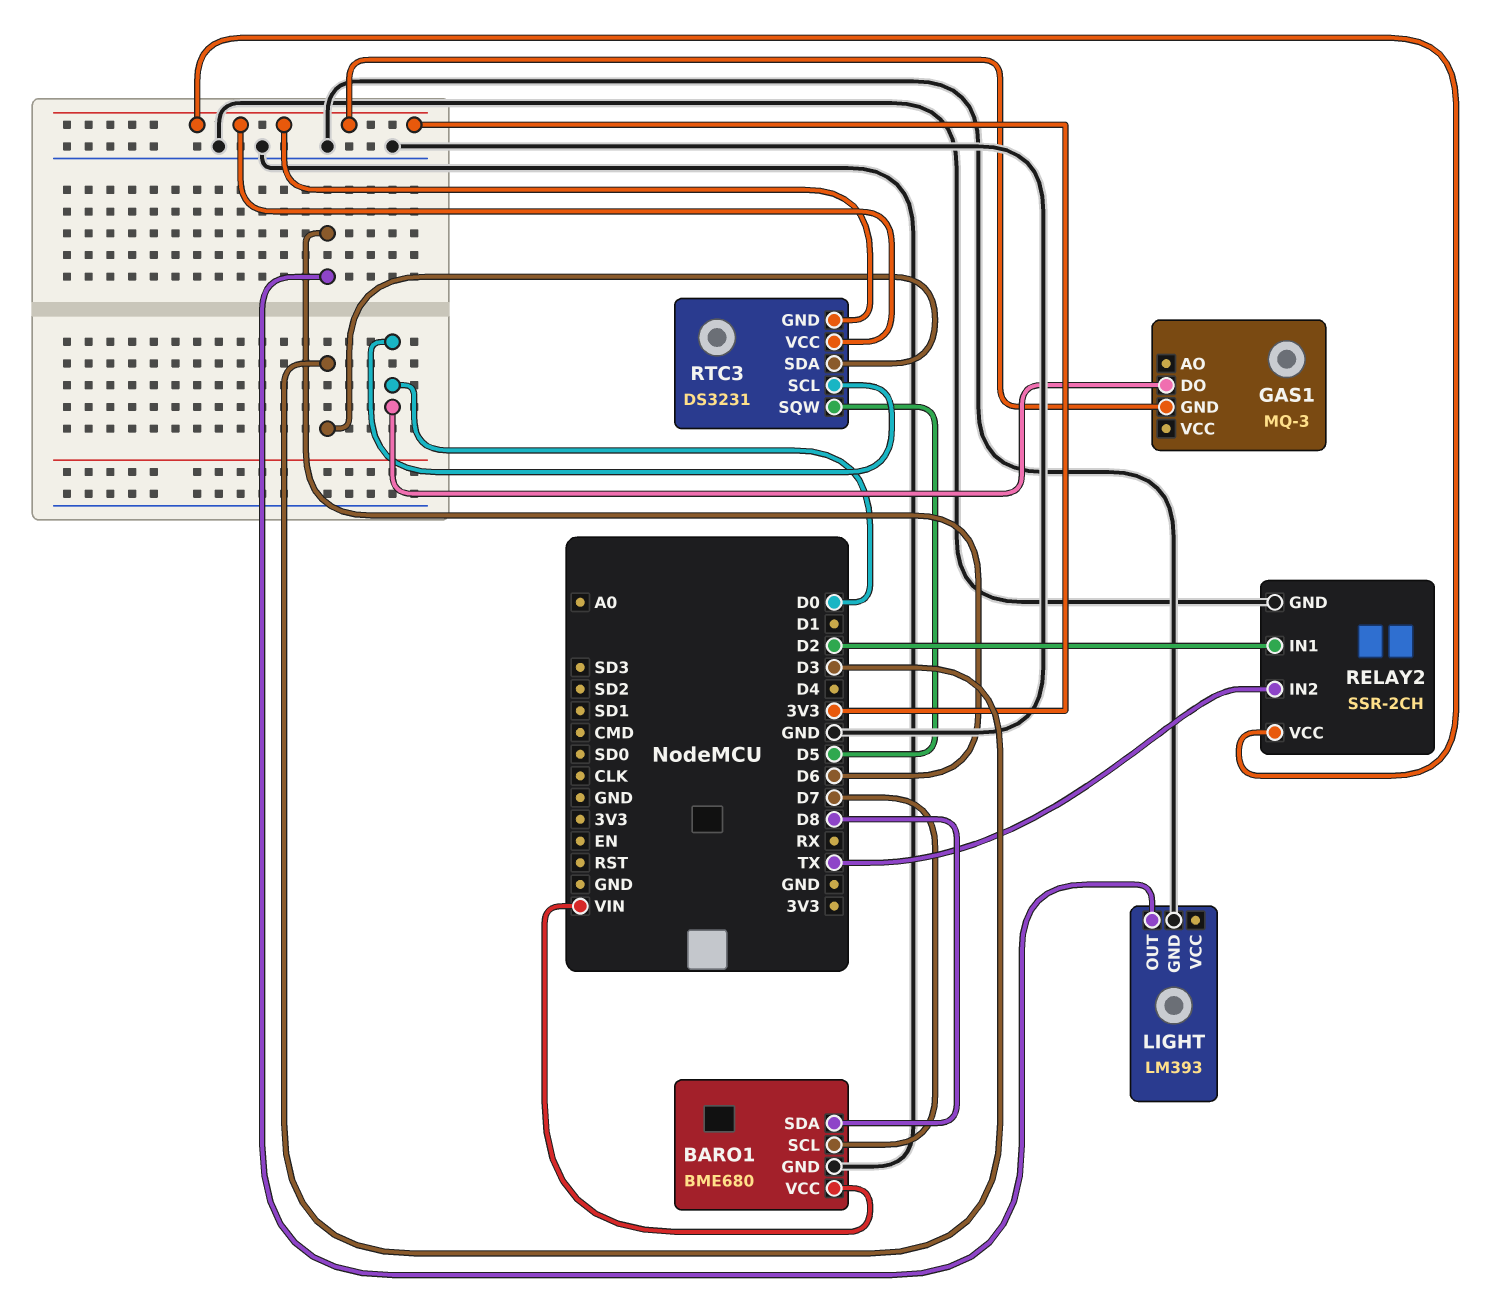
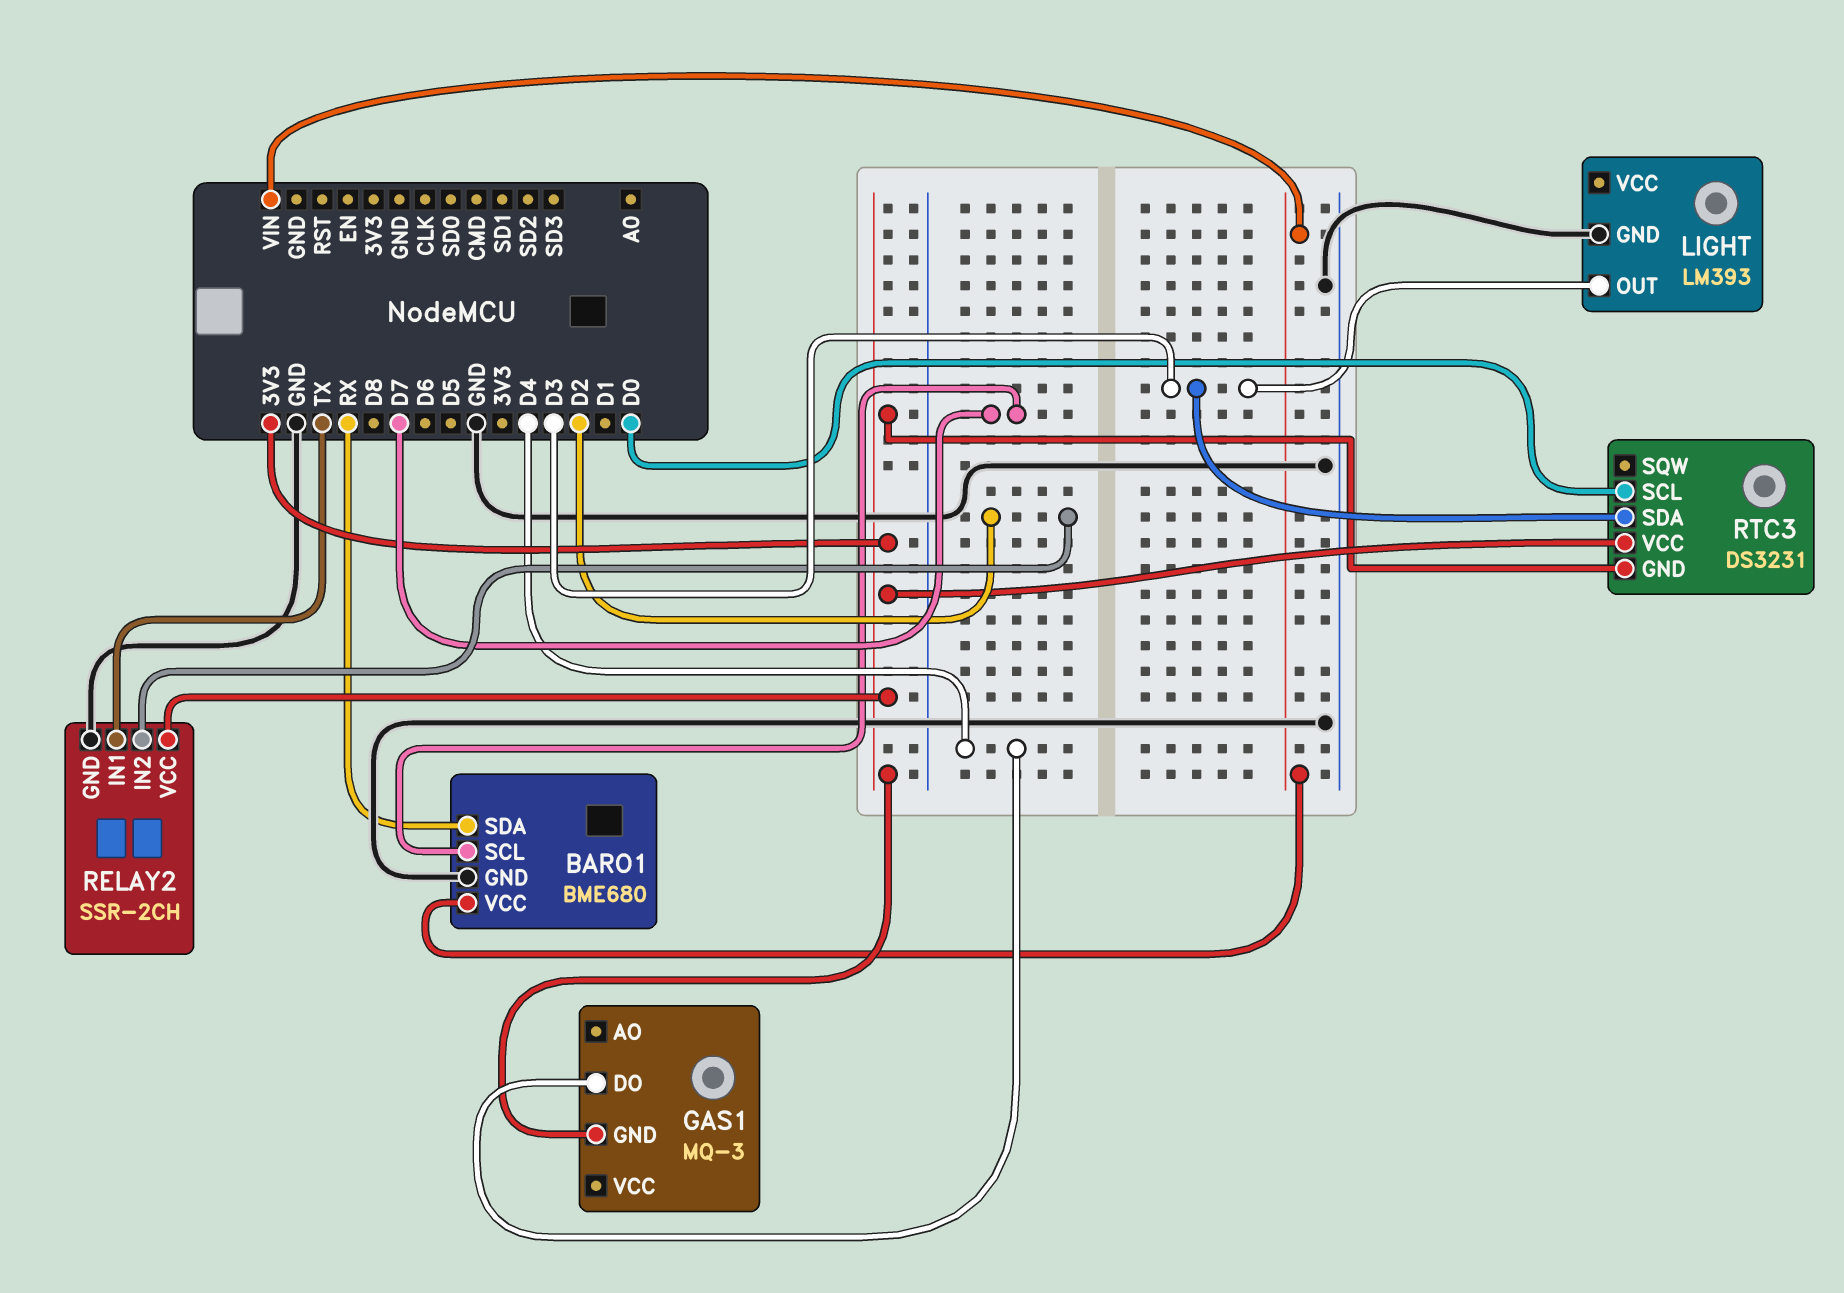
BARO1 pin SDA: D8 -> RX
GAS1 pin DO: D0 -> D4
LIGHT pin OUT: D6 -> D3
RELAY2 pin IN1: D2 -> TX
RELAY2 pin IN2: TX -> D2
RTC3 pin SQW: D5 -> none

